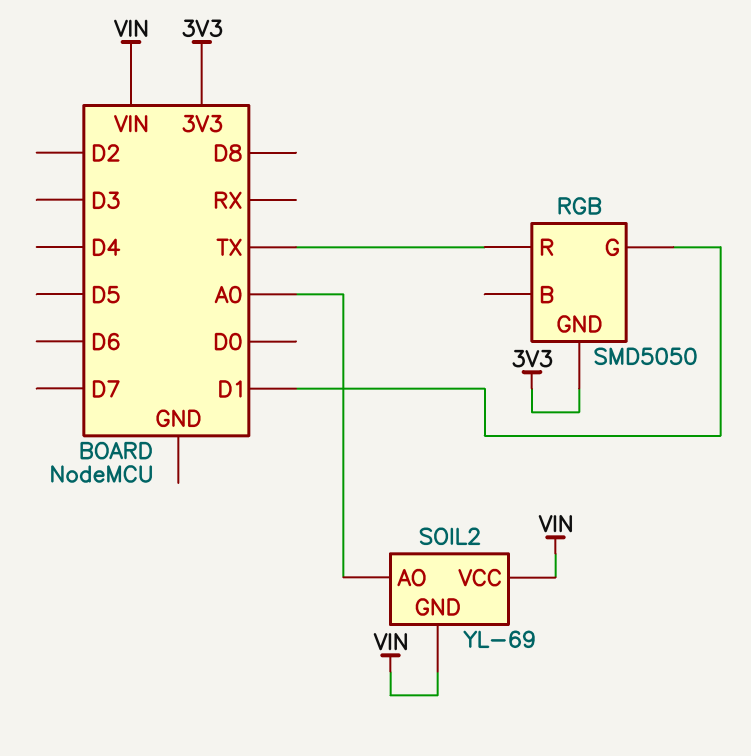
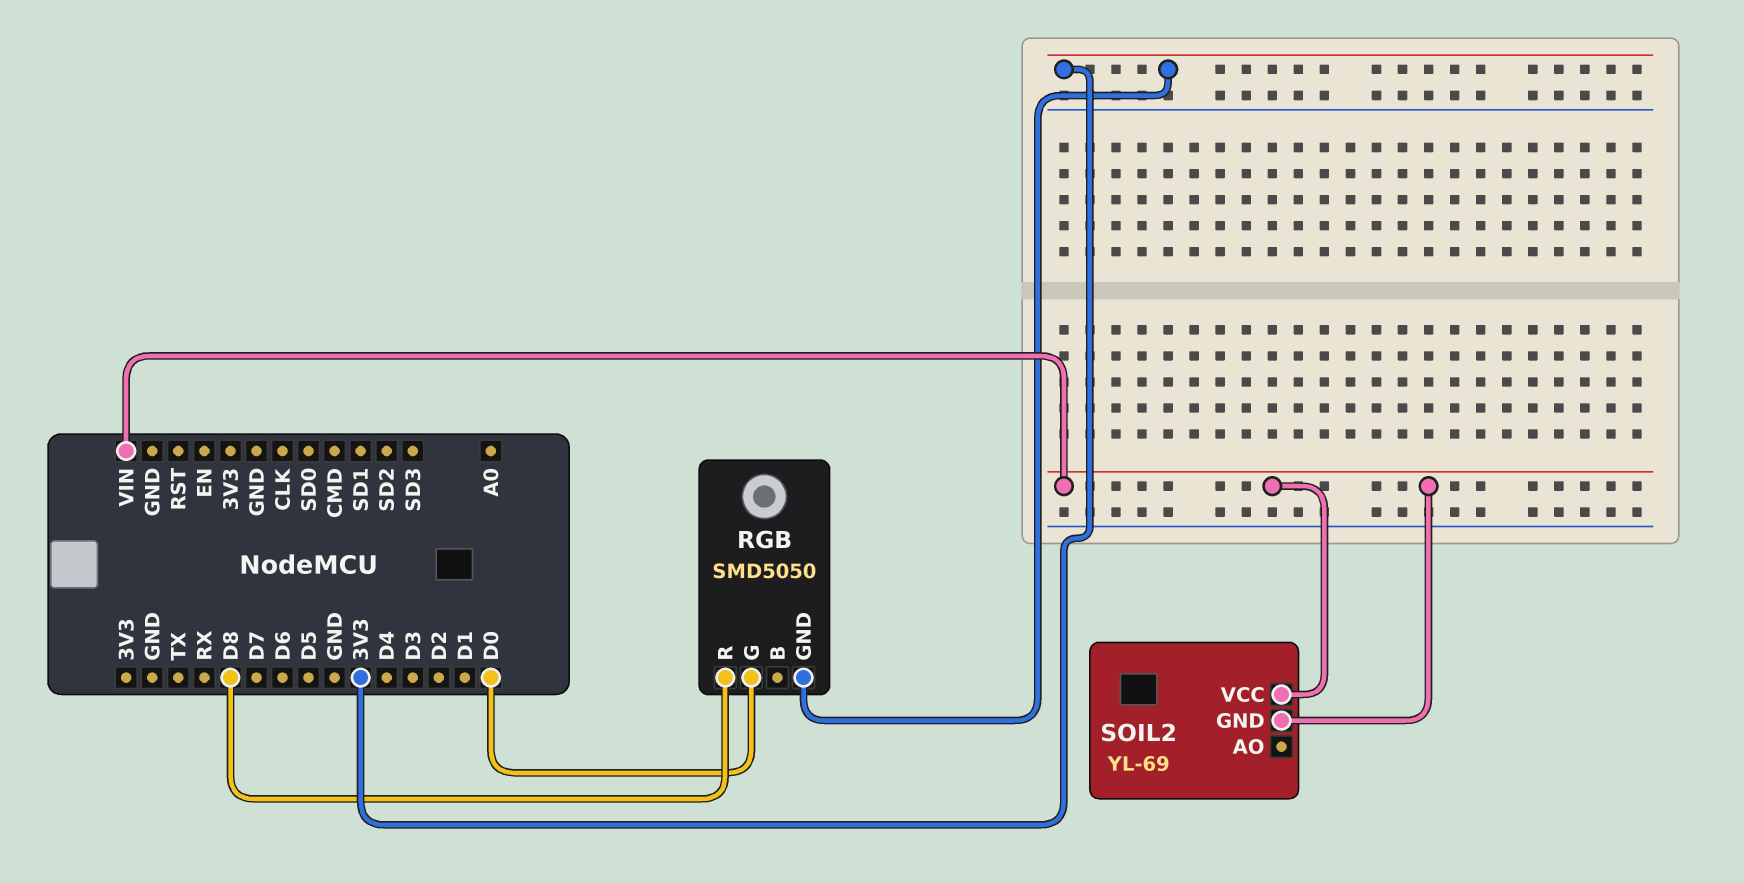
RGB pin G: D1 -> D0
RGB pin R: TX -> D8
SOIL2 pin AO: A0 -> none

